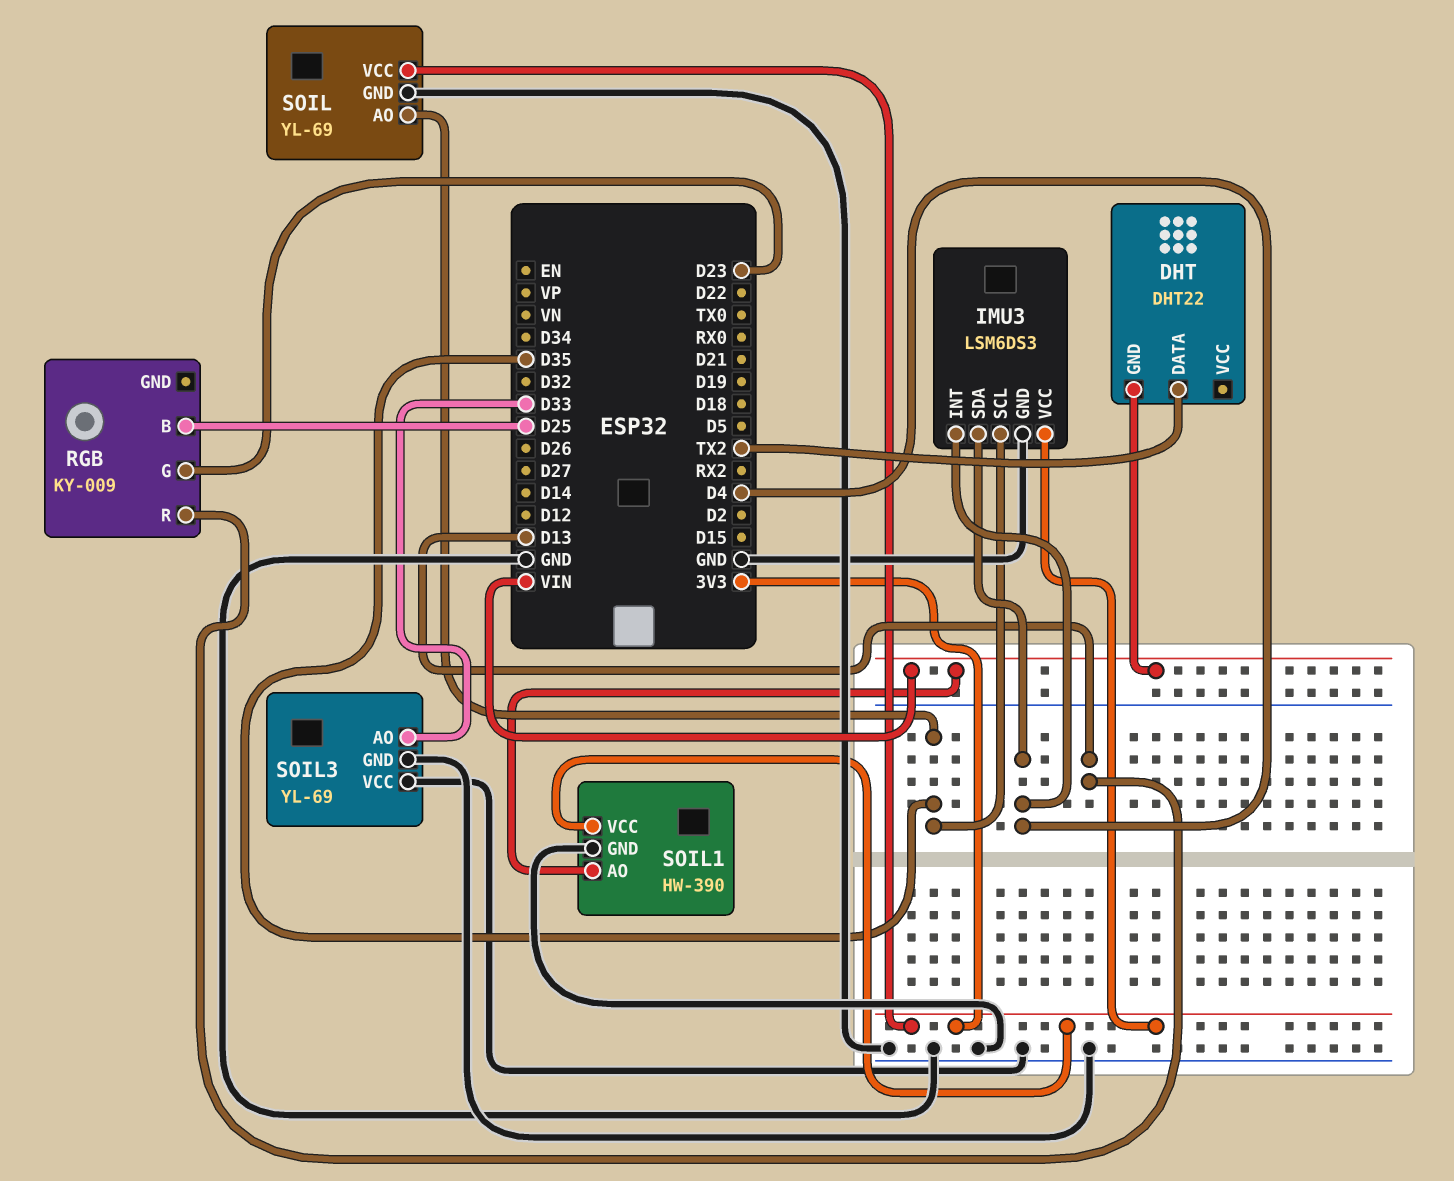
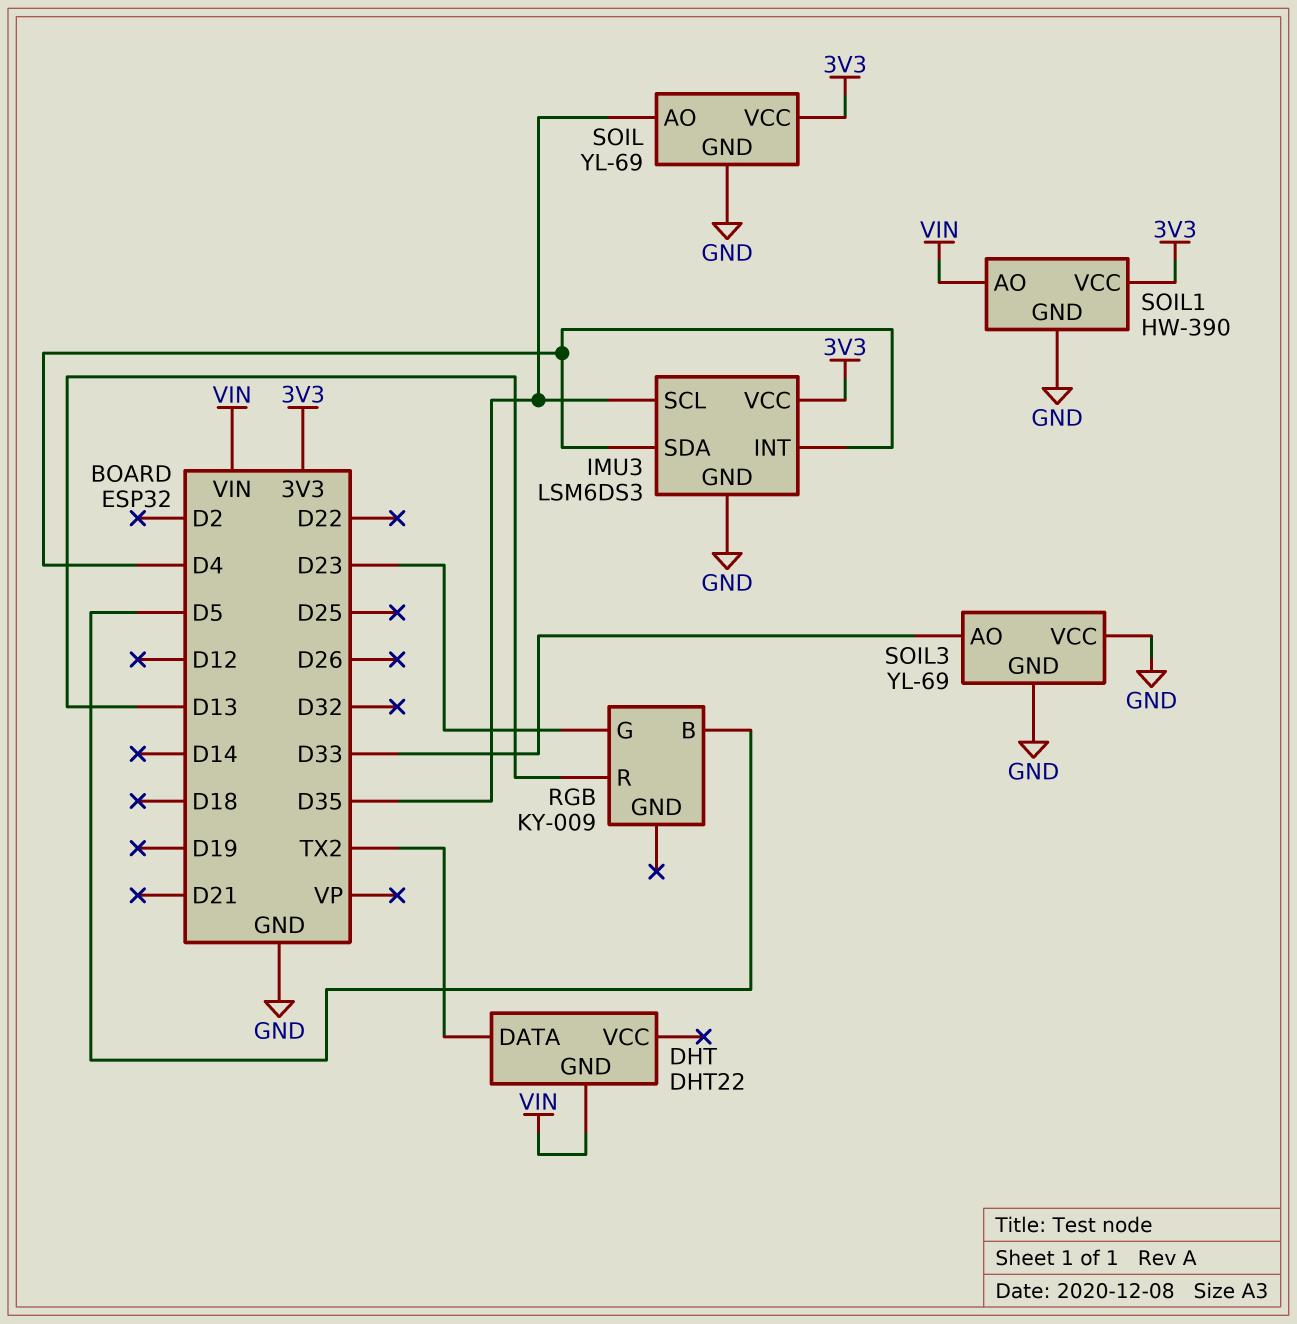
RGB pin B: D25 -> D5

